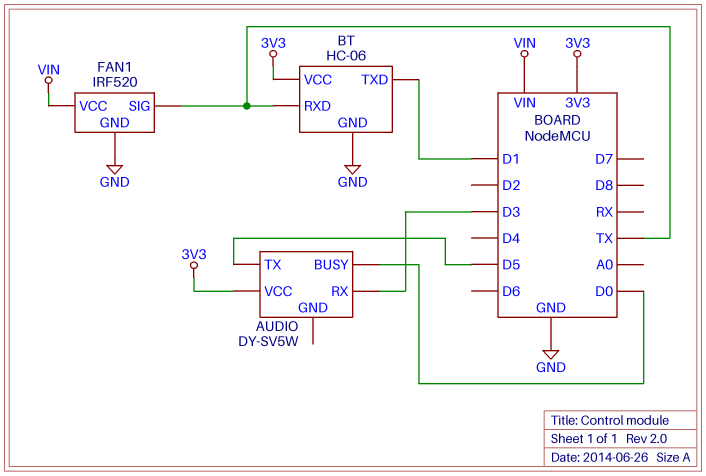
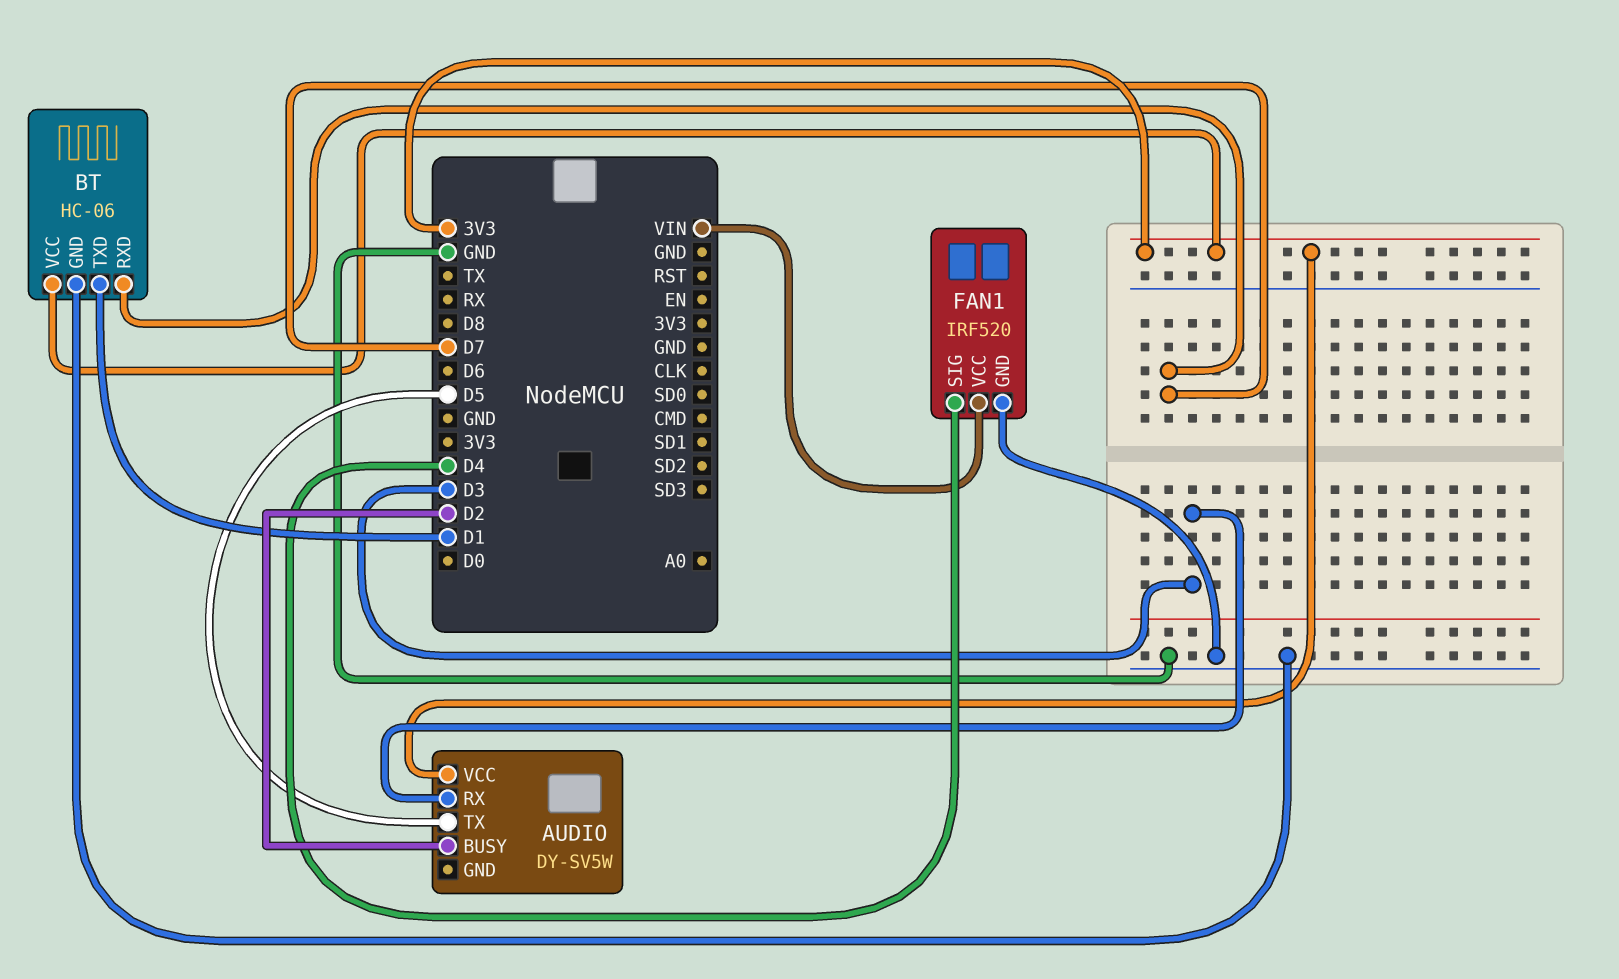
AUDIO pin BUSY: D0 -> D2
BT pin RXD: TX -> D7
FAN1 pin SIG: TX -> D4

